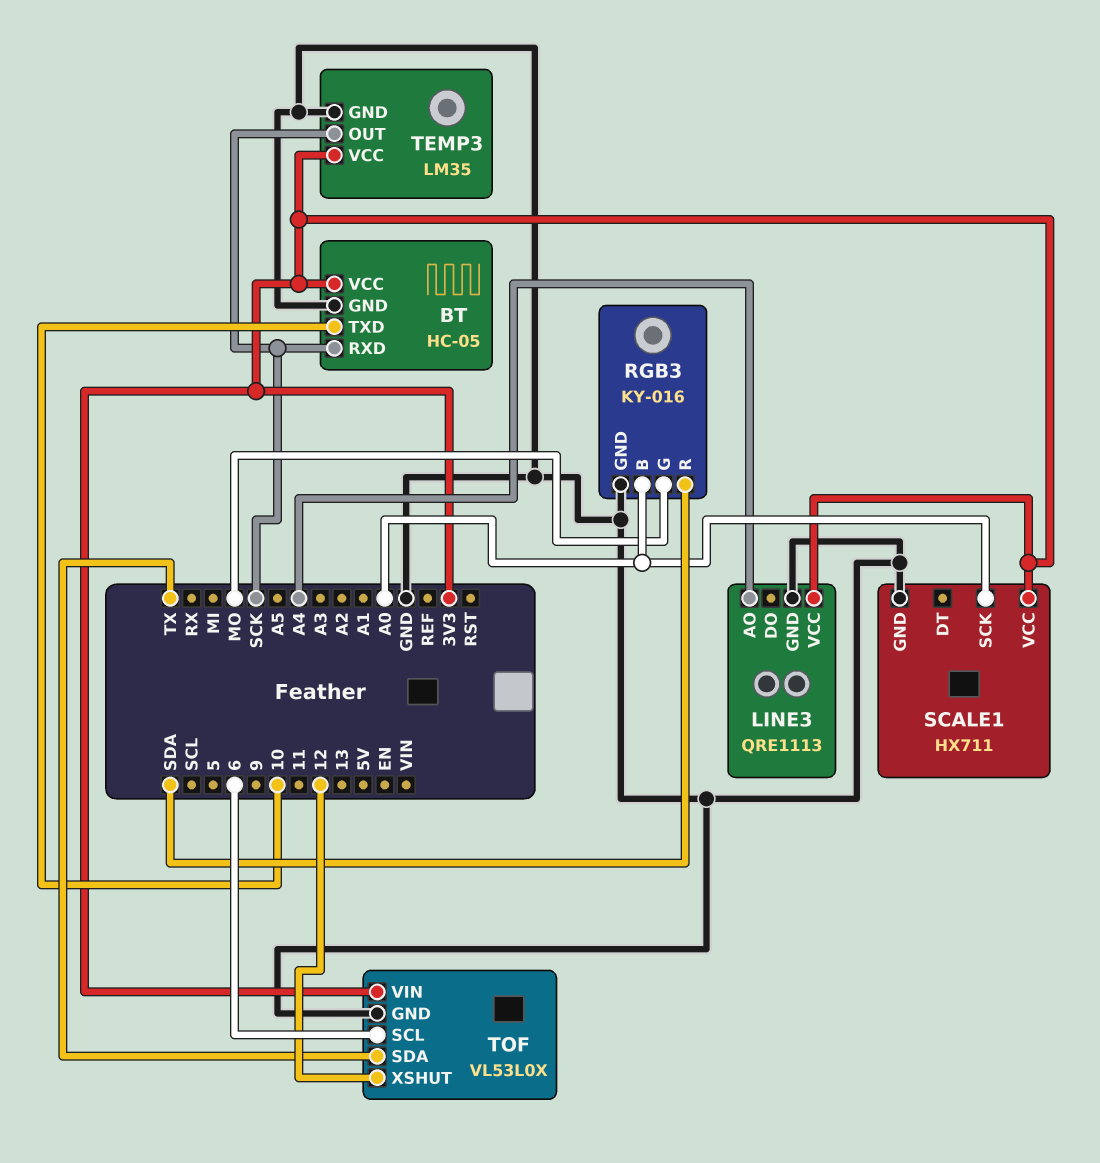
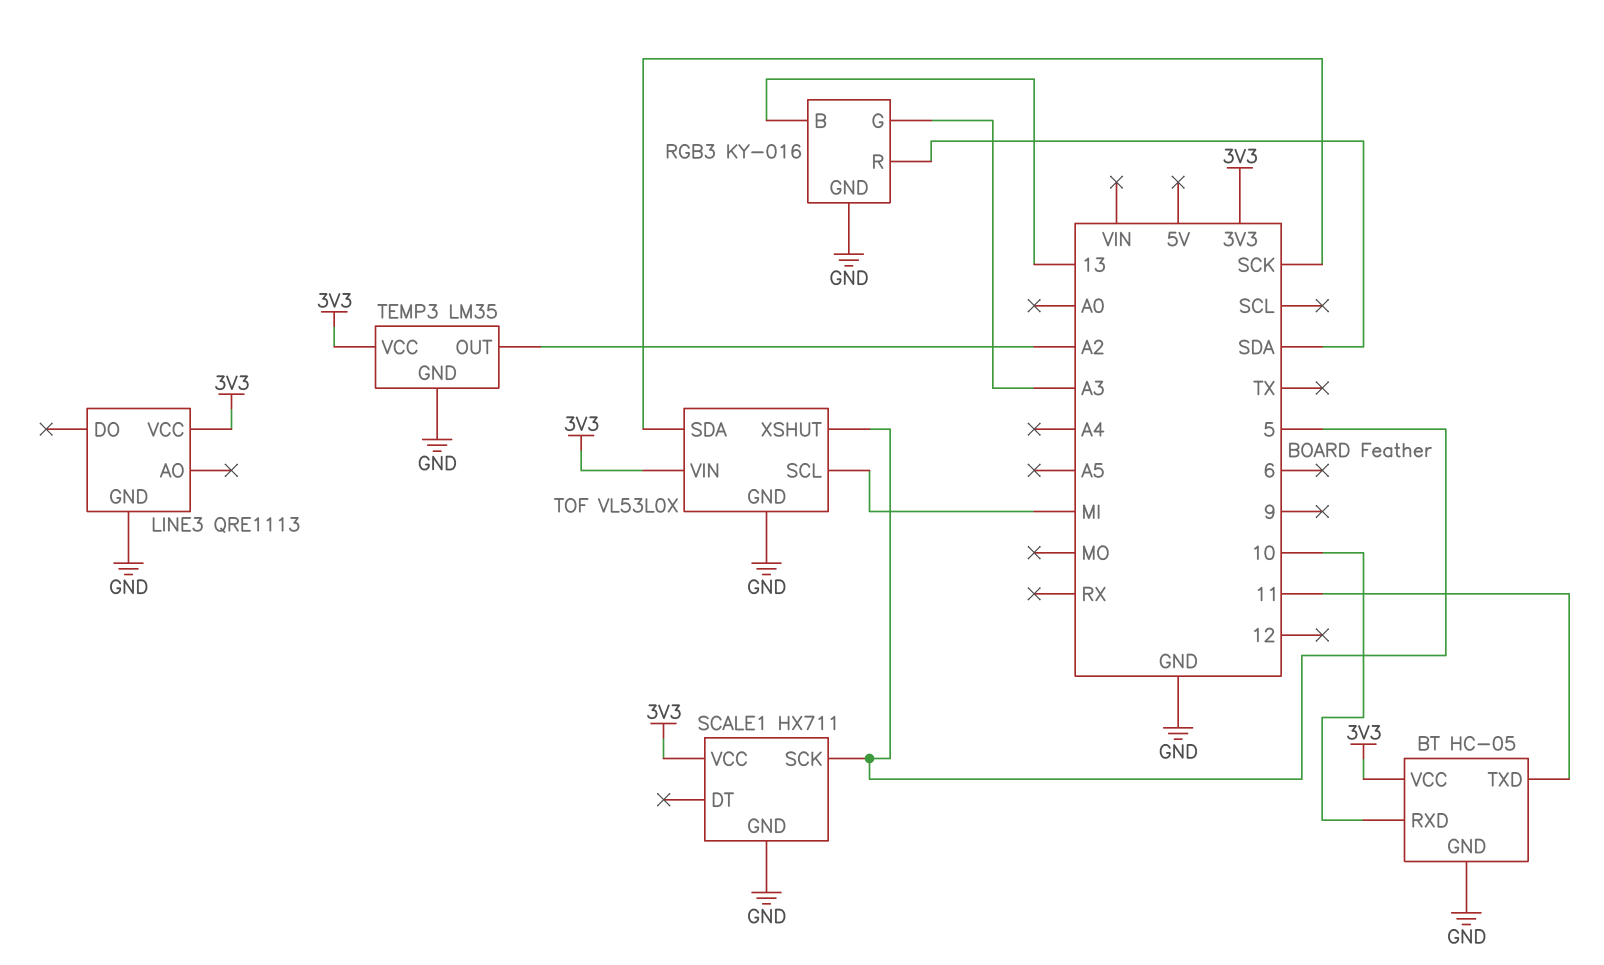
BT pin RXD: SCK -> 10
BT pin TXD: 10 -> 11
LINE3 pin AO: A4 -> none
RGB3 pin B: A0 -> 13
RGB3 pin G: MO -> A3
SCALE1 pin SCK: A0 -> 5
TEMP3 pin OUT: SCK -> A2
TOF pin SCL: 6 -> MI
TOF pin SDA: TX -> SCK
TOF pin XSHUT: 12 -> 5

